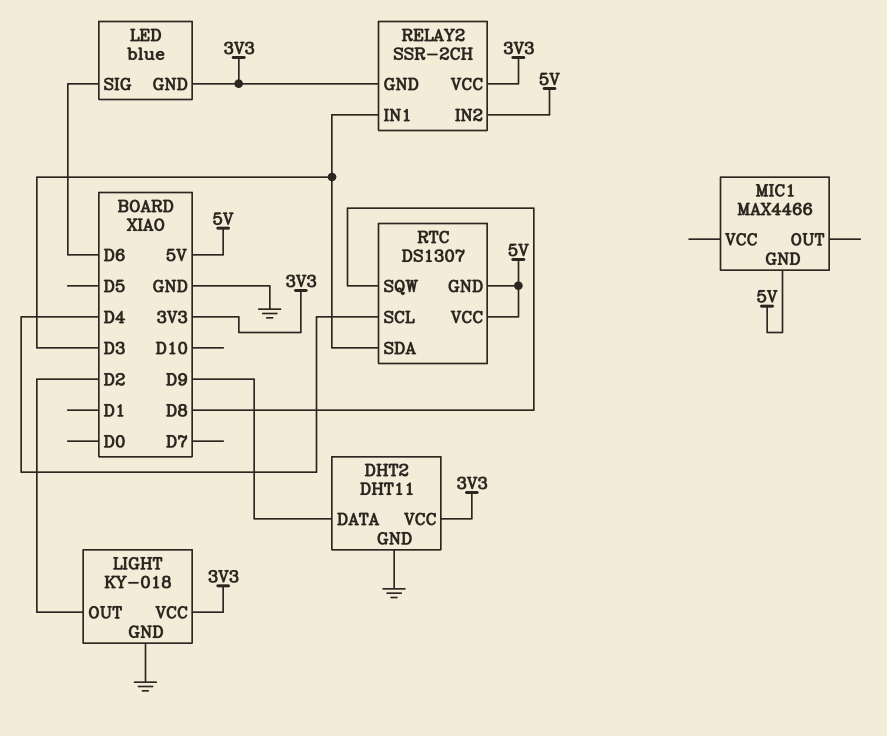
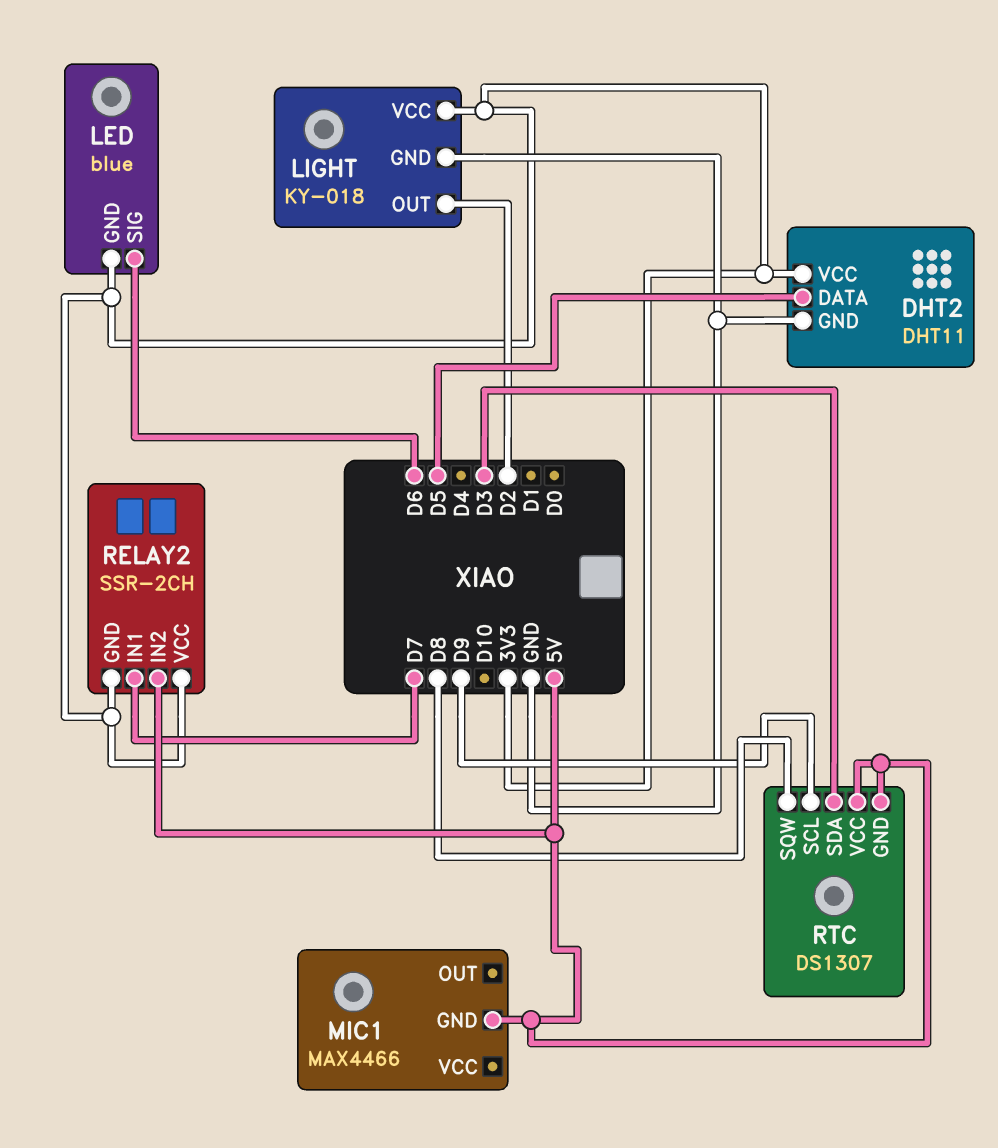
DHT2 pin DATA: D9 -> D5
RELAY2 pin IN1: D3 -> D7
RTC pin SCL: D4 -> D9

